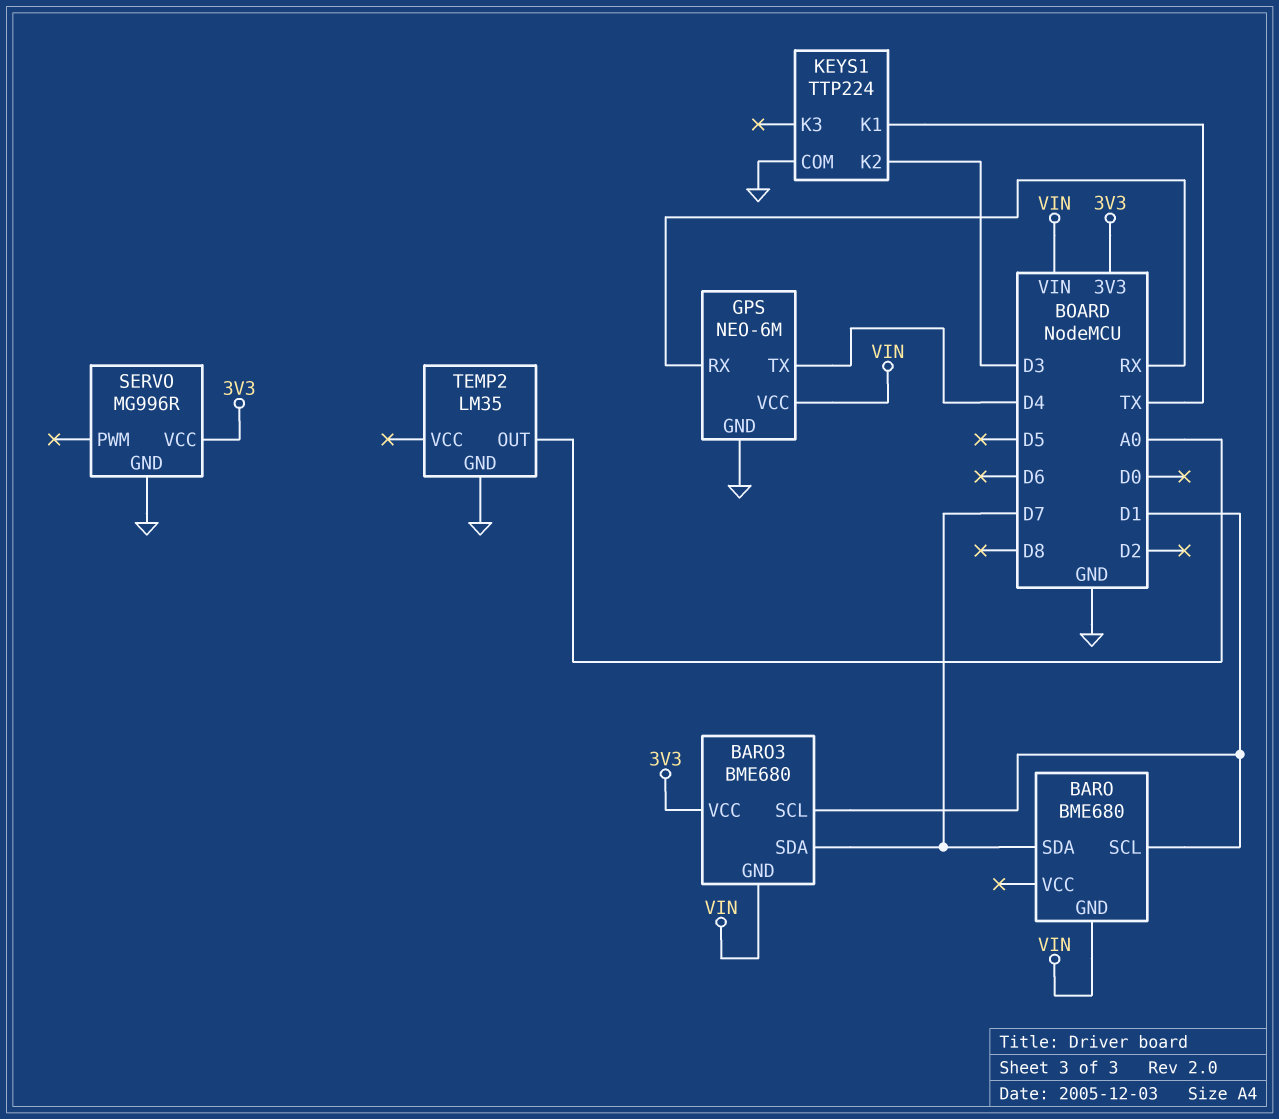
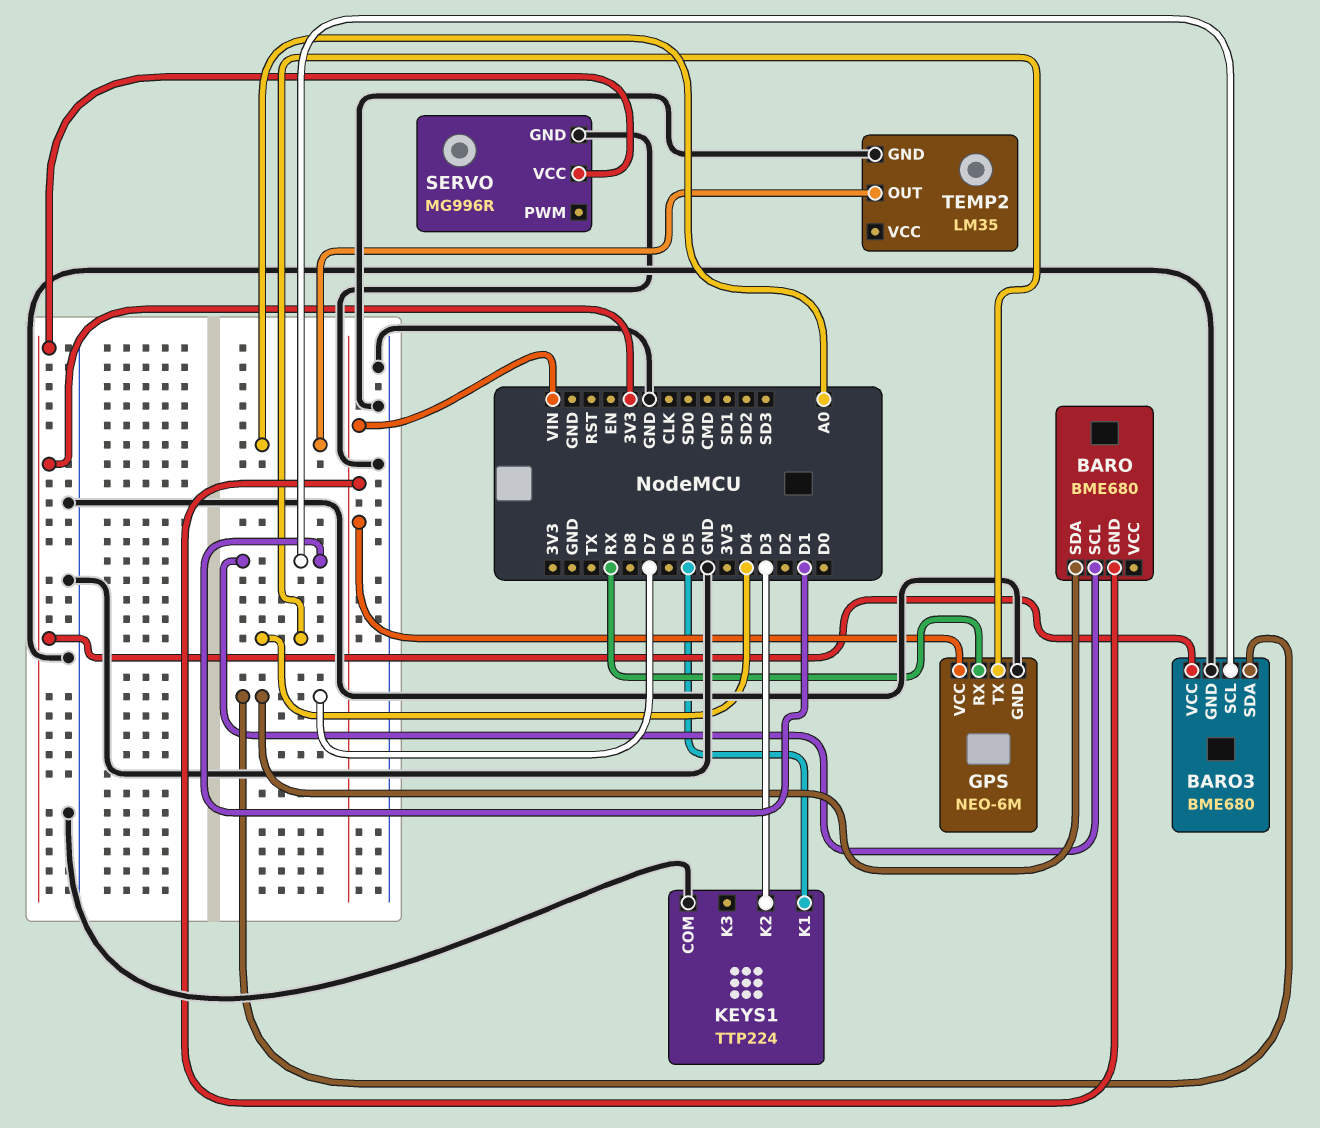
BARO3 pin GND: VIN -> GND
KEYS1 pin K1: TX -> D5

